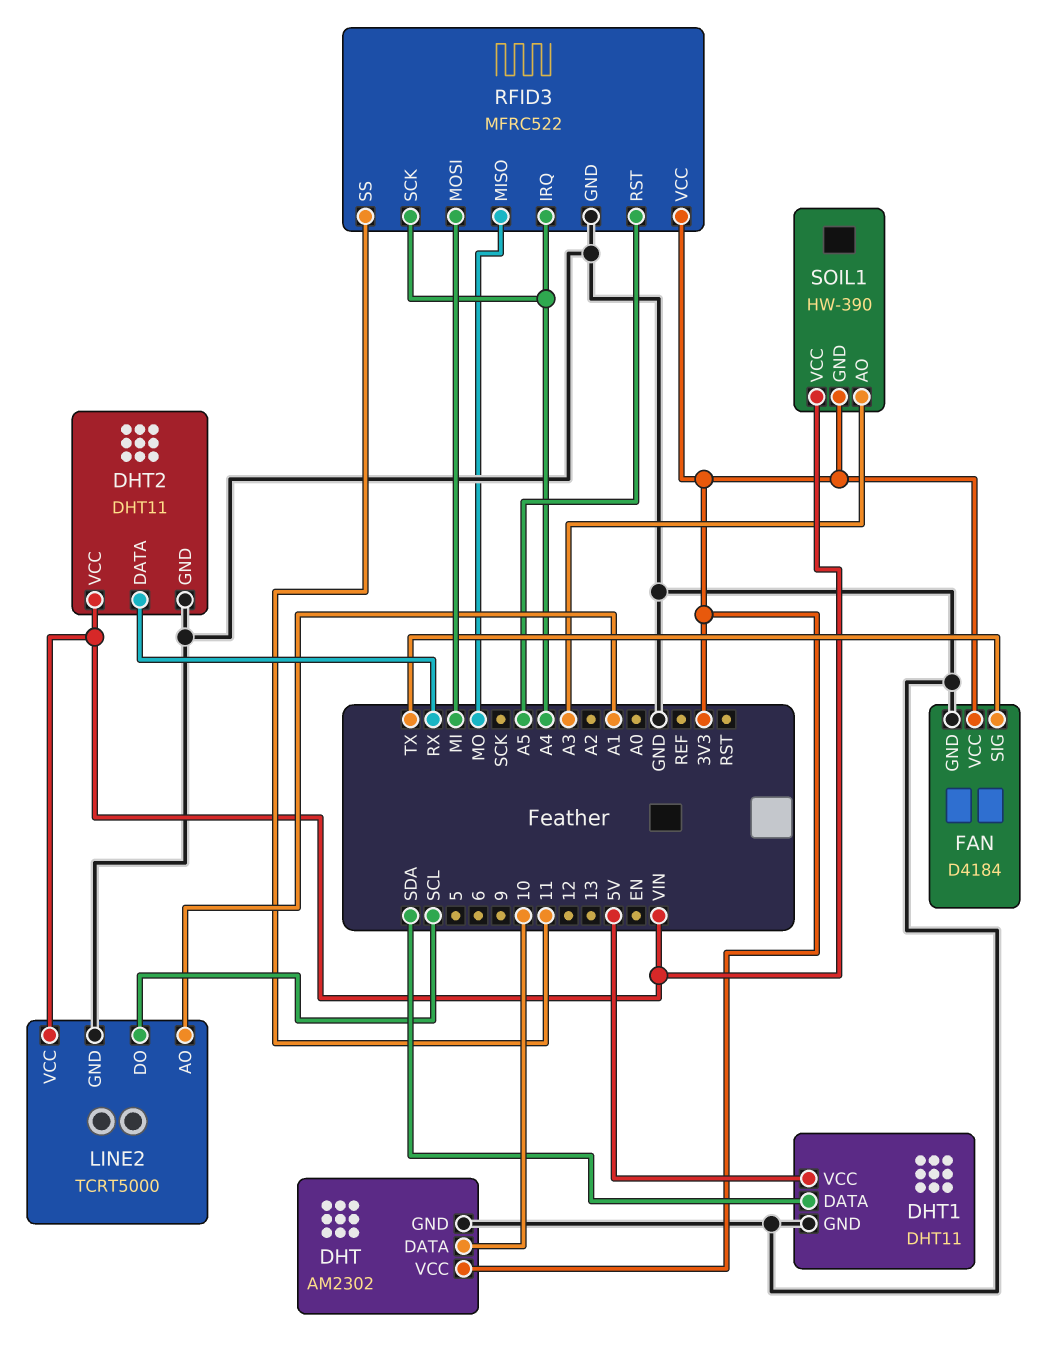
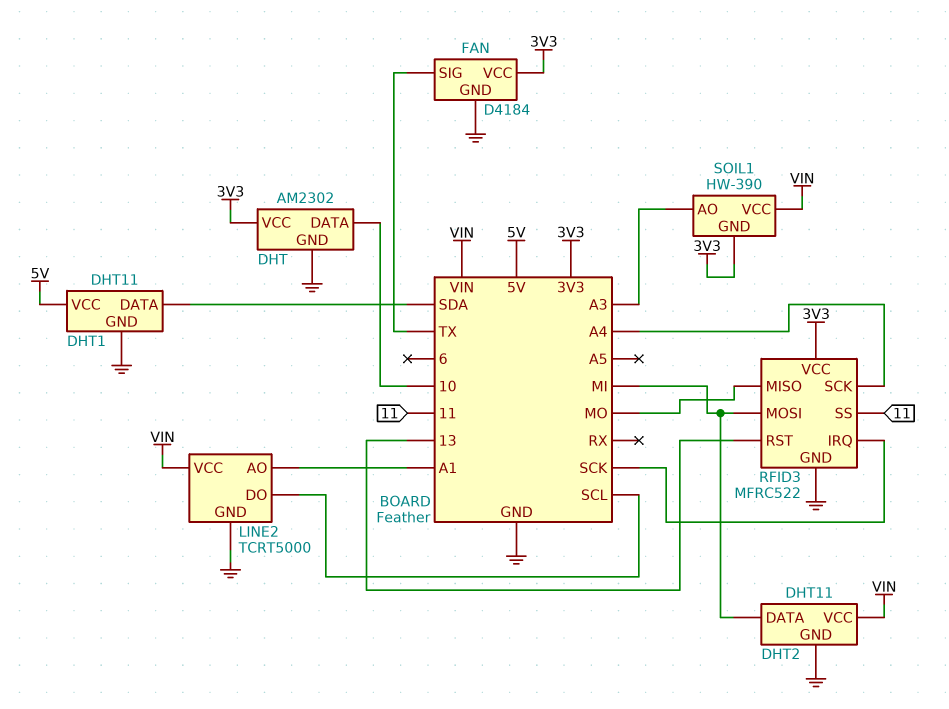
DHT2 pin DATA: RX -> MI
RFID3 pin IRQ: A4 -> SCK
RFID3 pin RST: A5 -> 13

